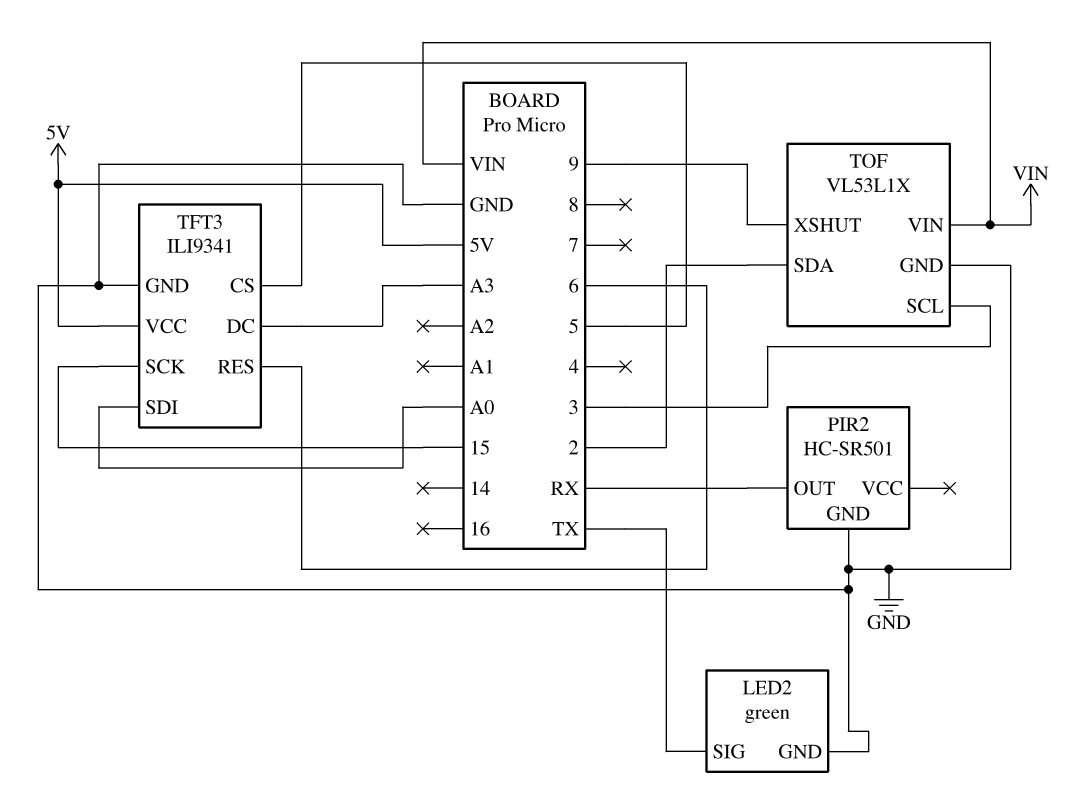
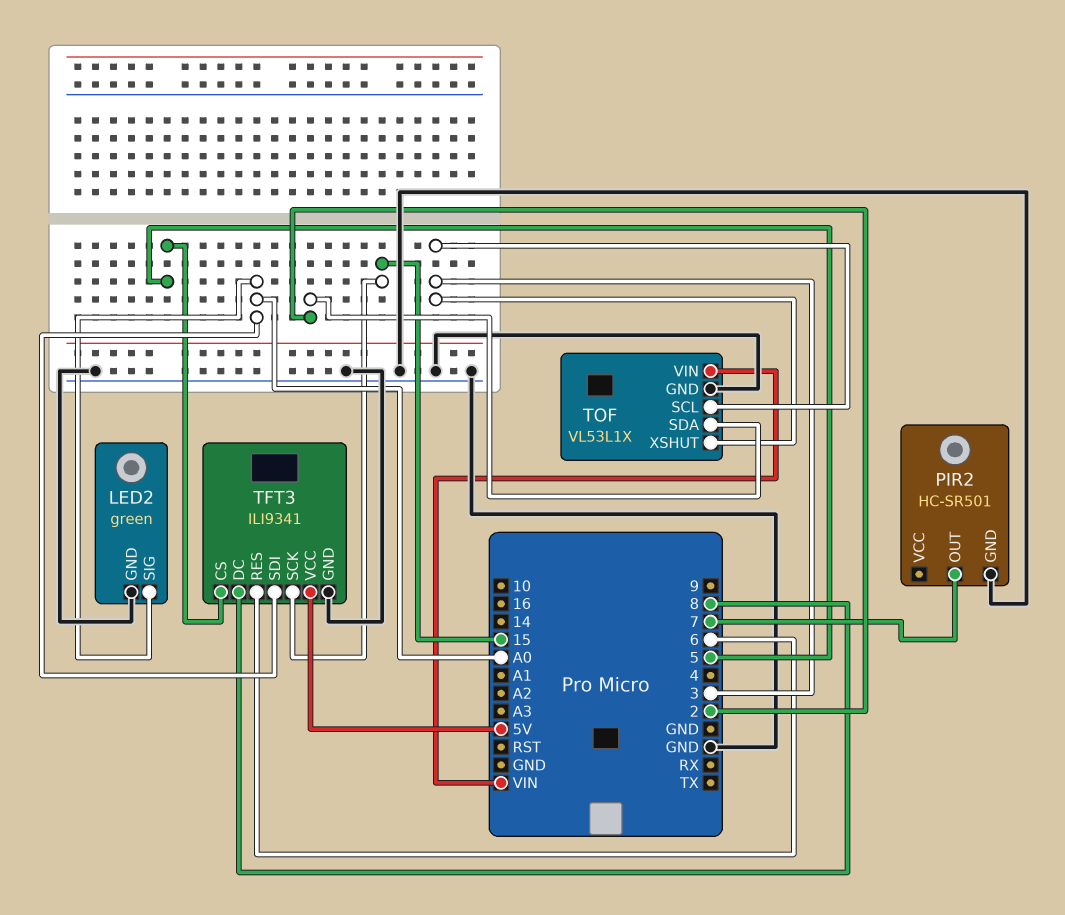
LED2 pin SIG: TX -> A0
PIR2 pin OUT: RX -> 7
TFT3 pin DC: A3 -> 8
TOF pin XSHUT: 9 -> 3

